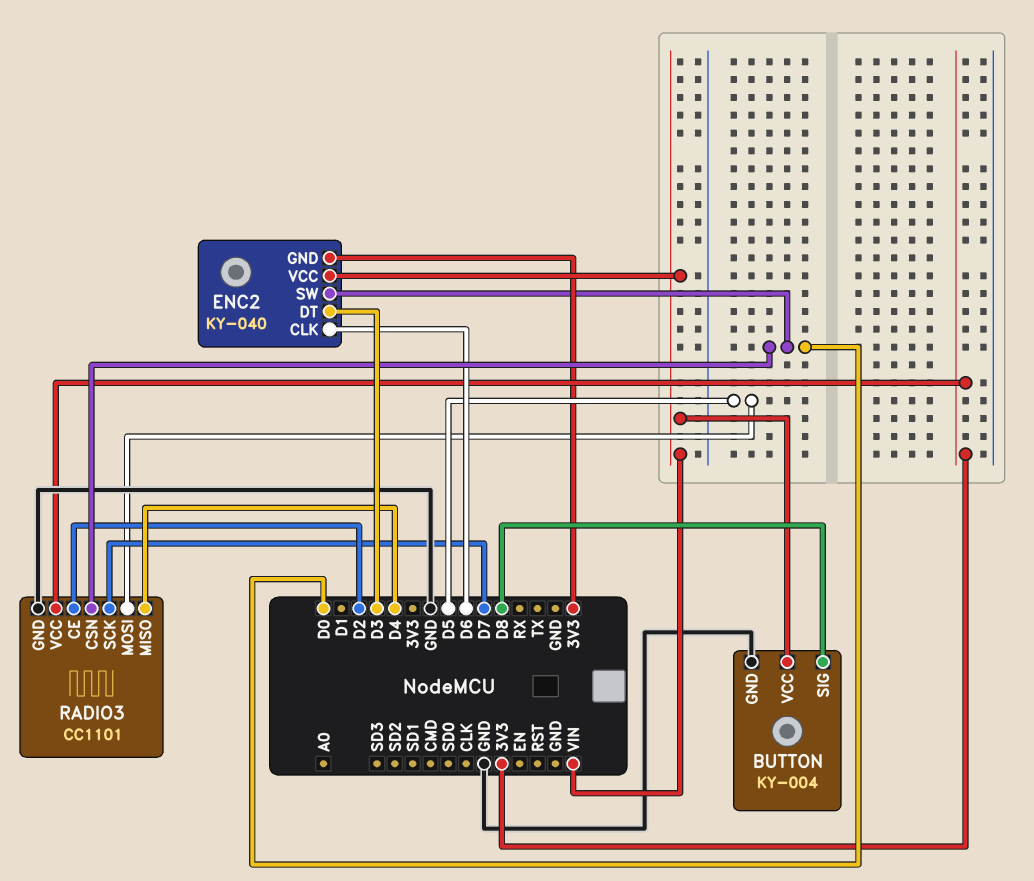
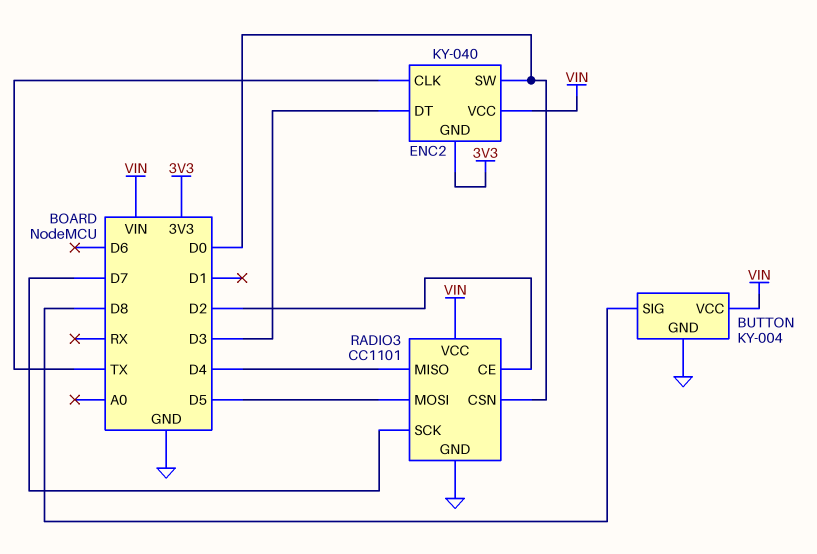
ENC2 pin CLK: D6 -> TX
RADIO3 pin VCC: 3V3 -> VIN

